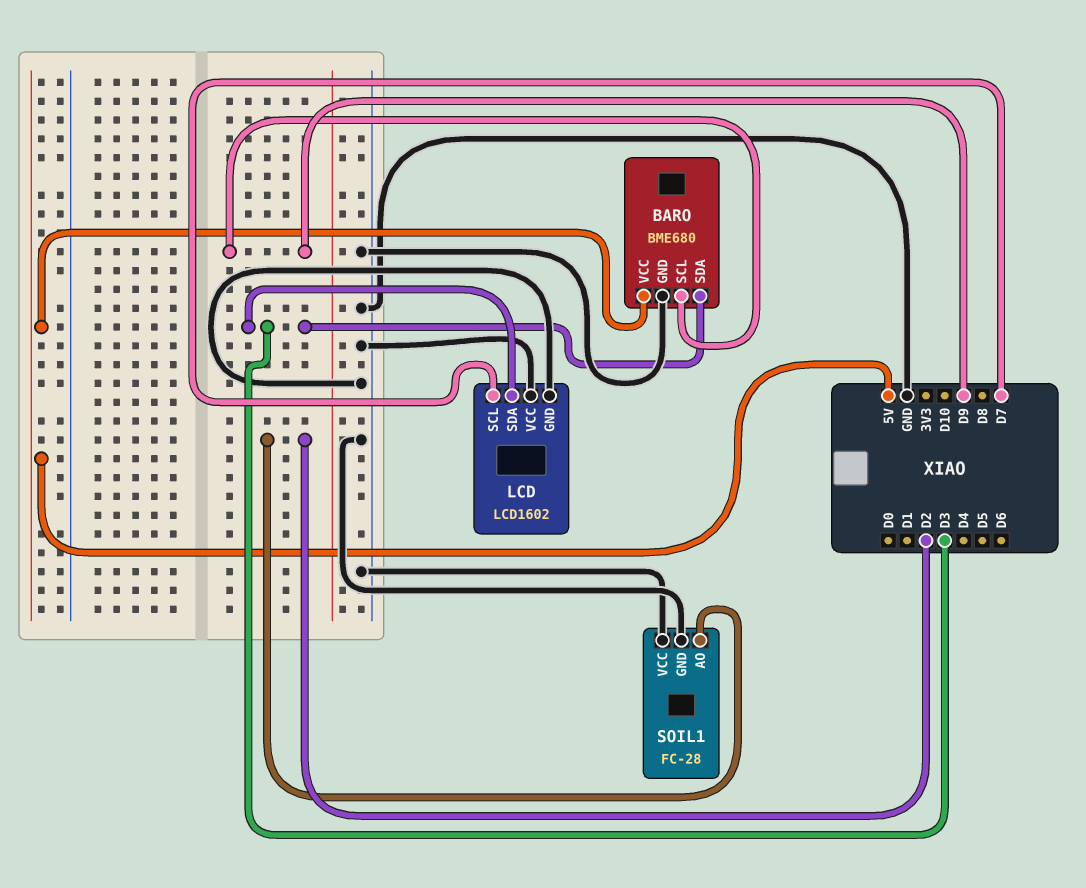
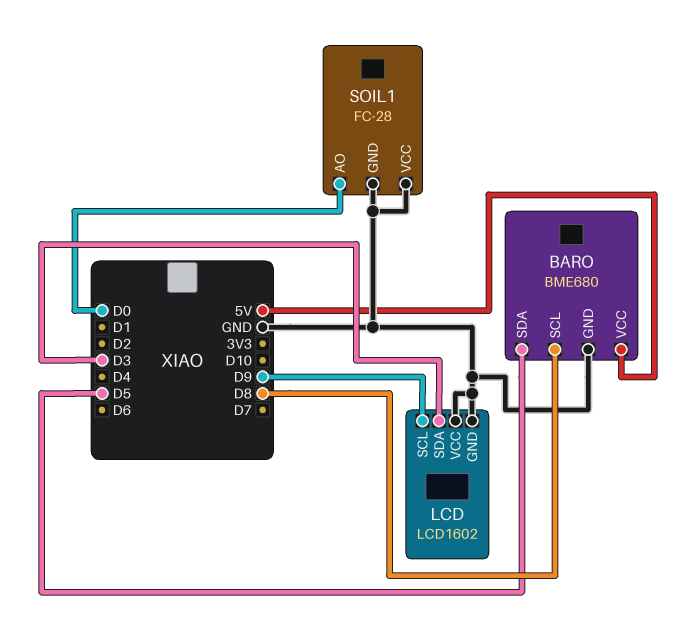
BARO pin SCL: D9 -> D8
BARO pin SDA: D3 -> D5
LCD pin SCL: D7 -> D9
SOIL1 pin AO: D2 -> D0

